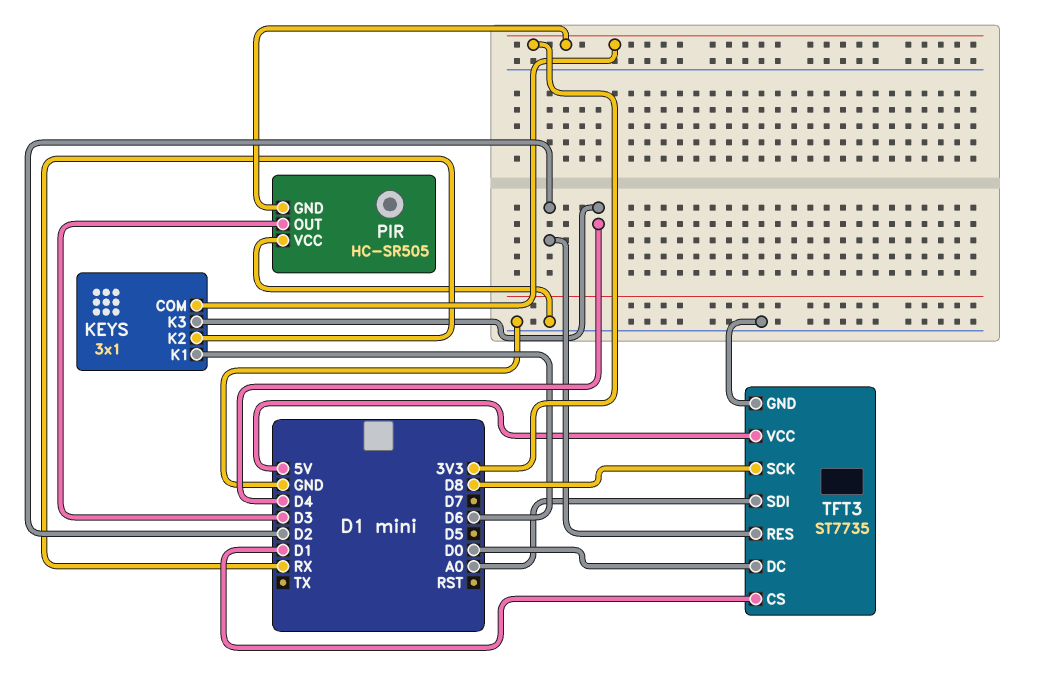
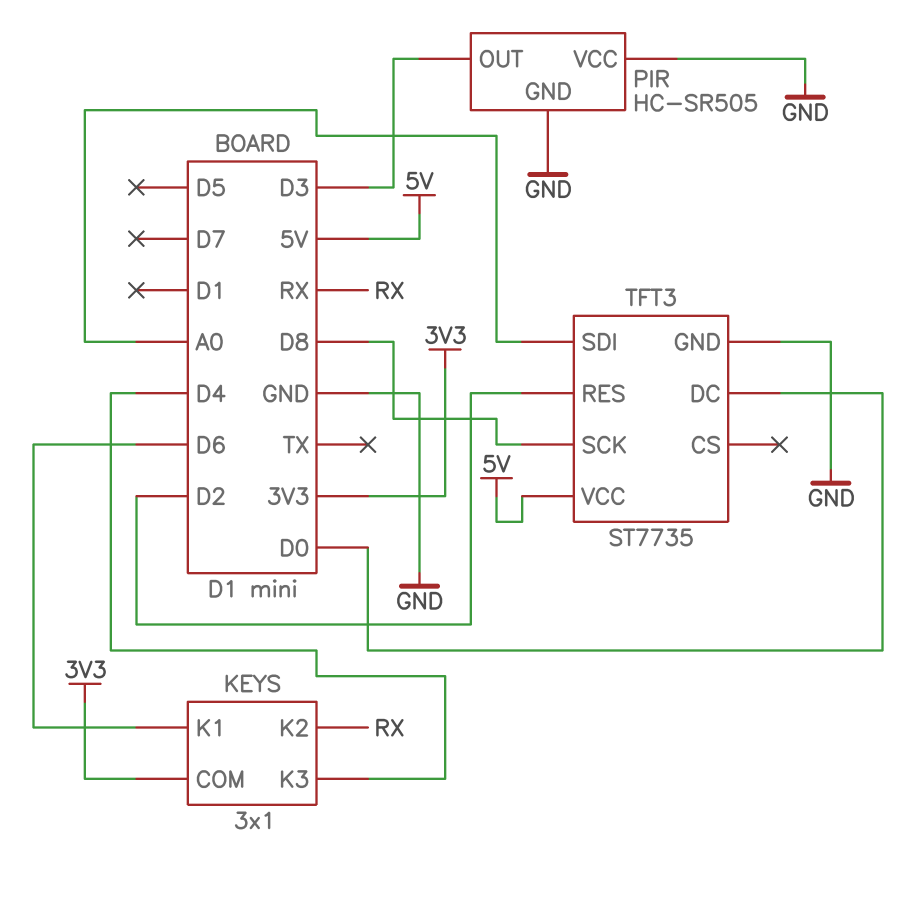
PIR pin GND: 3V3 -> GND
TFT3 pin CS: D1 -> none

